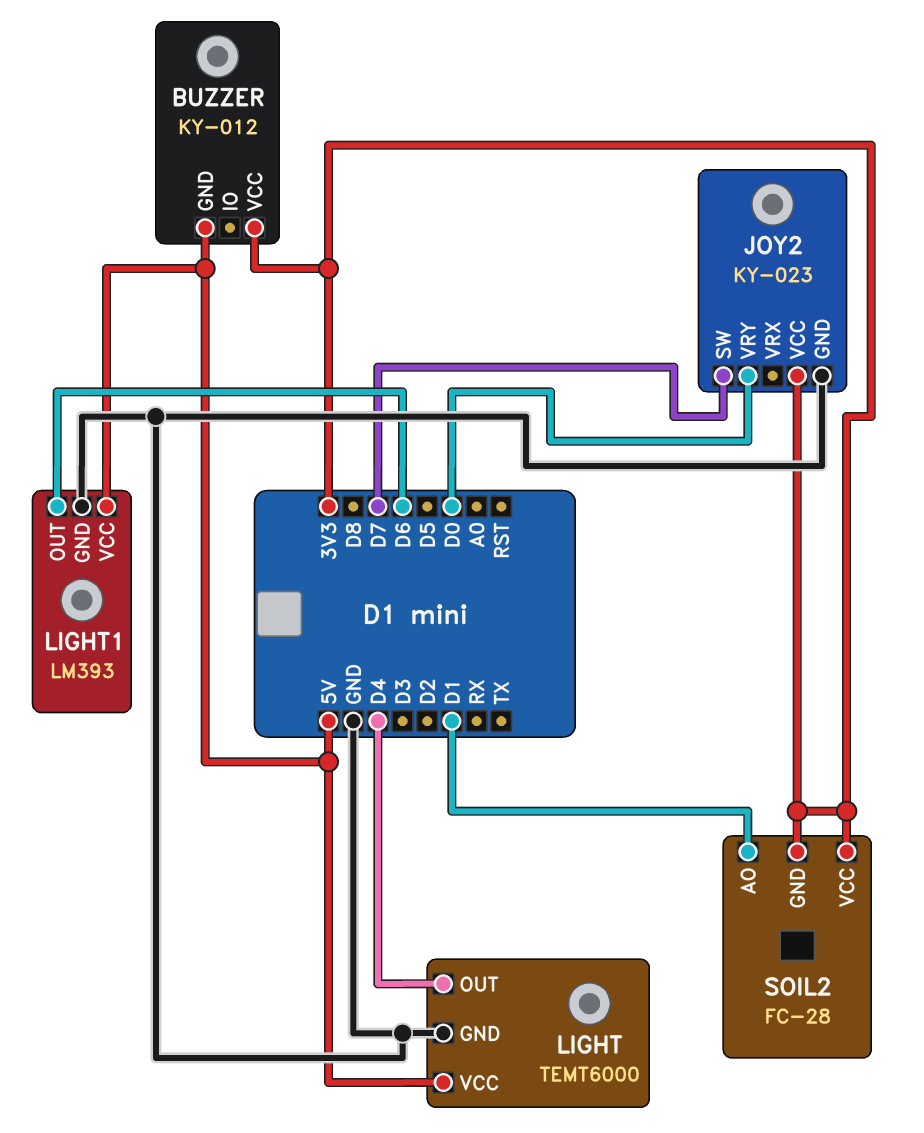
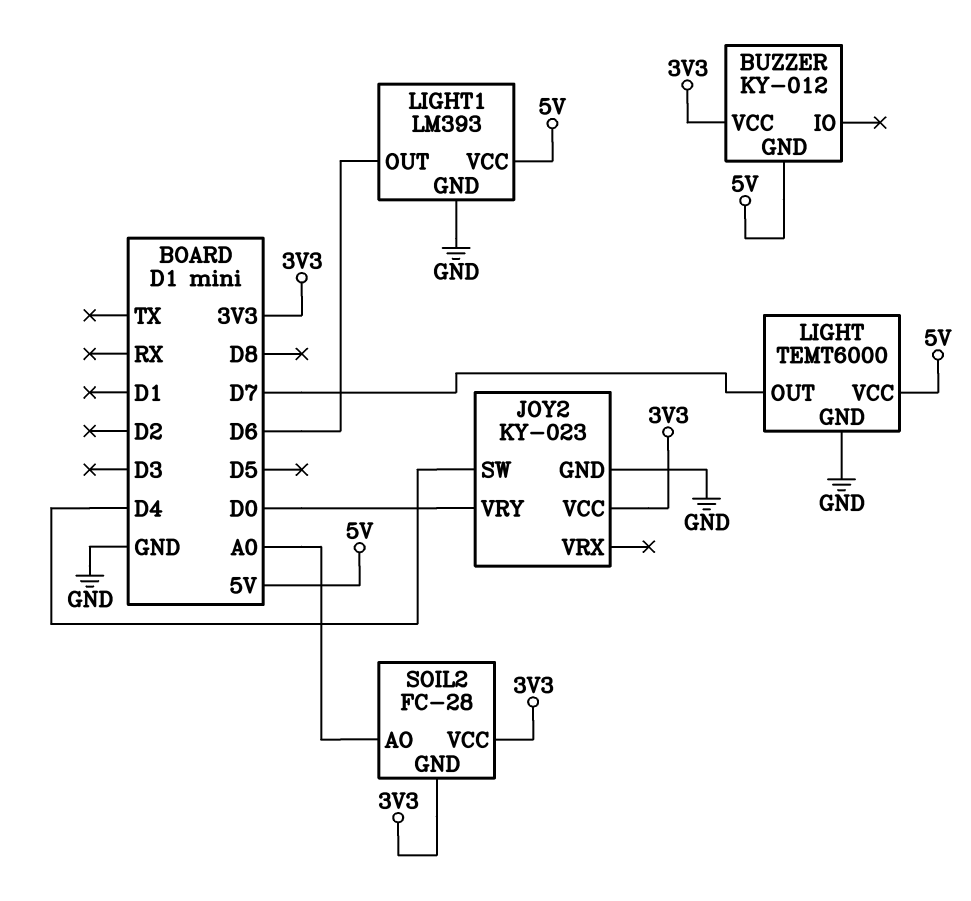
JOY2 pin SW: D7 -> D4
LIGHT pin OUT: D4 -> D7
SOIL2 pin AO: D1 -> A0

